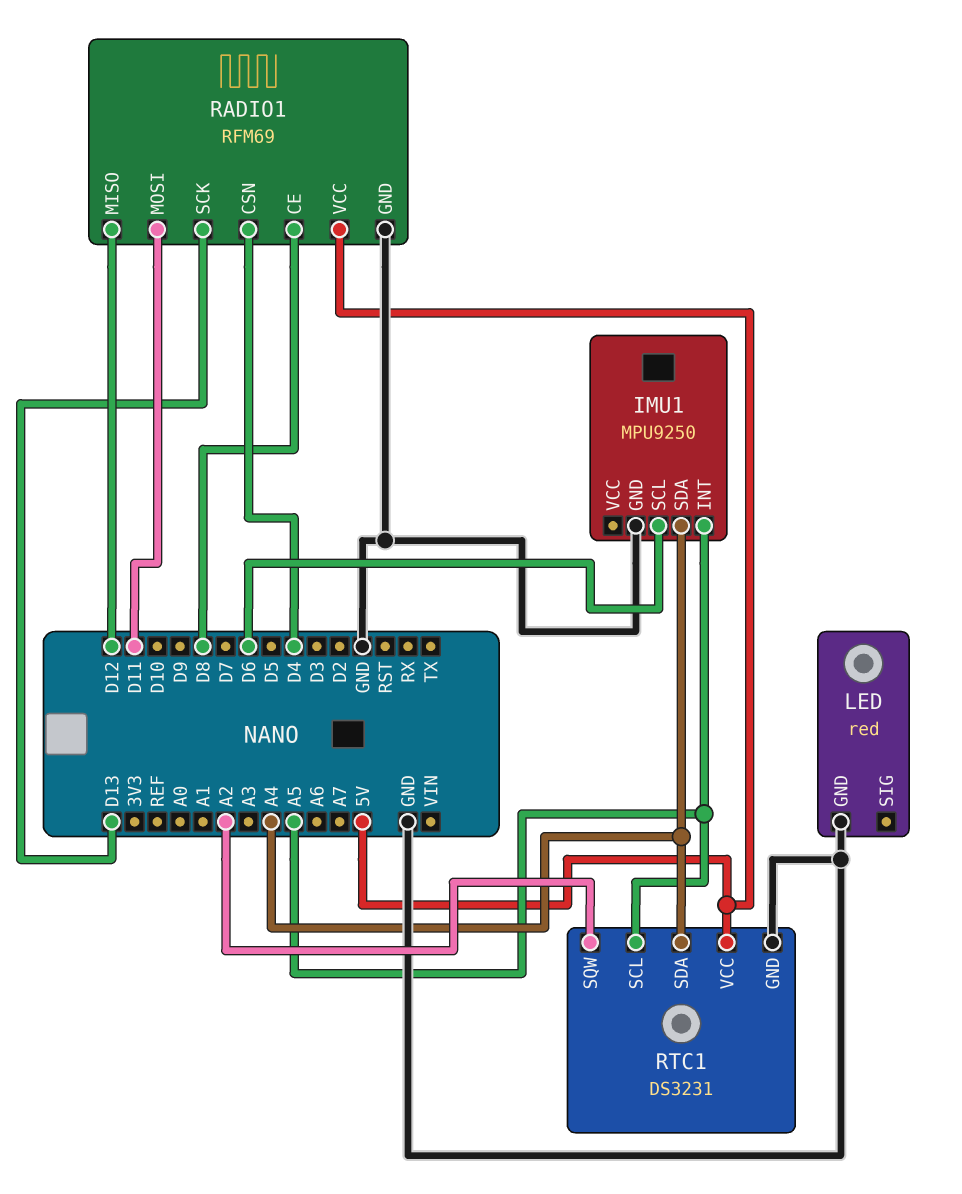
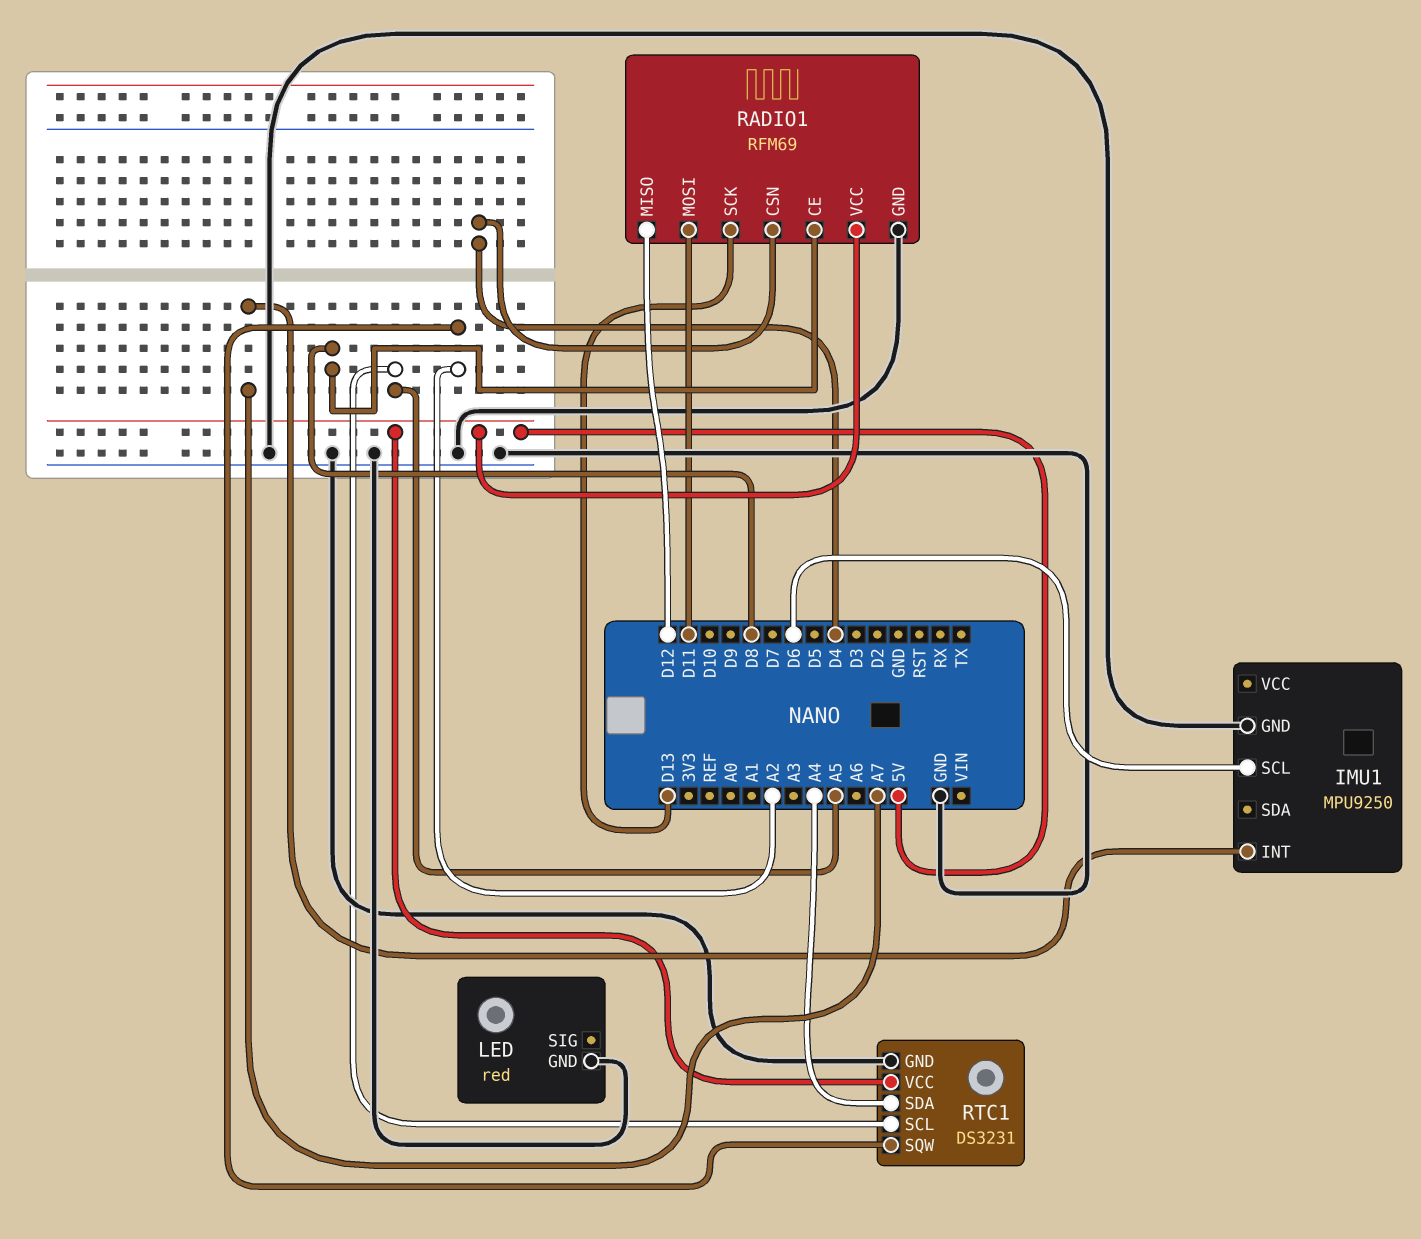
IMU1 pin INT: A5 -> A7
IMU1 pin SDA: A4 -> none

